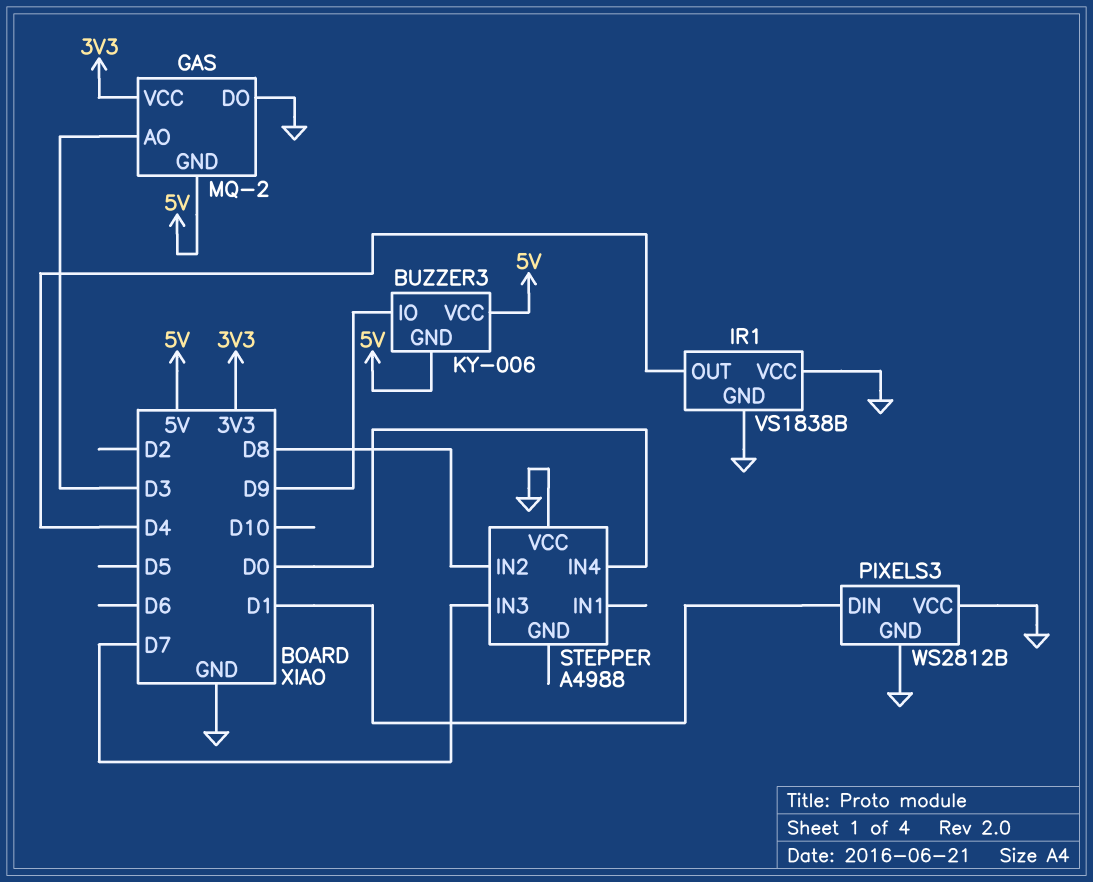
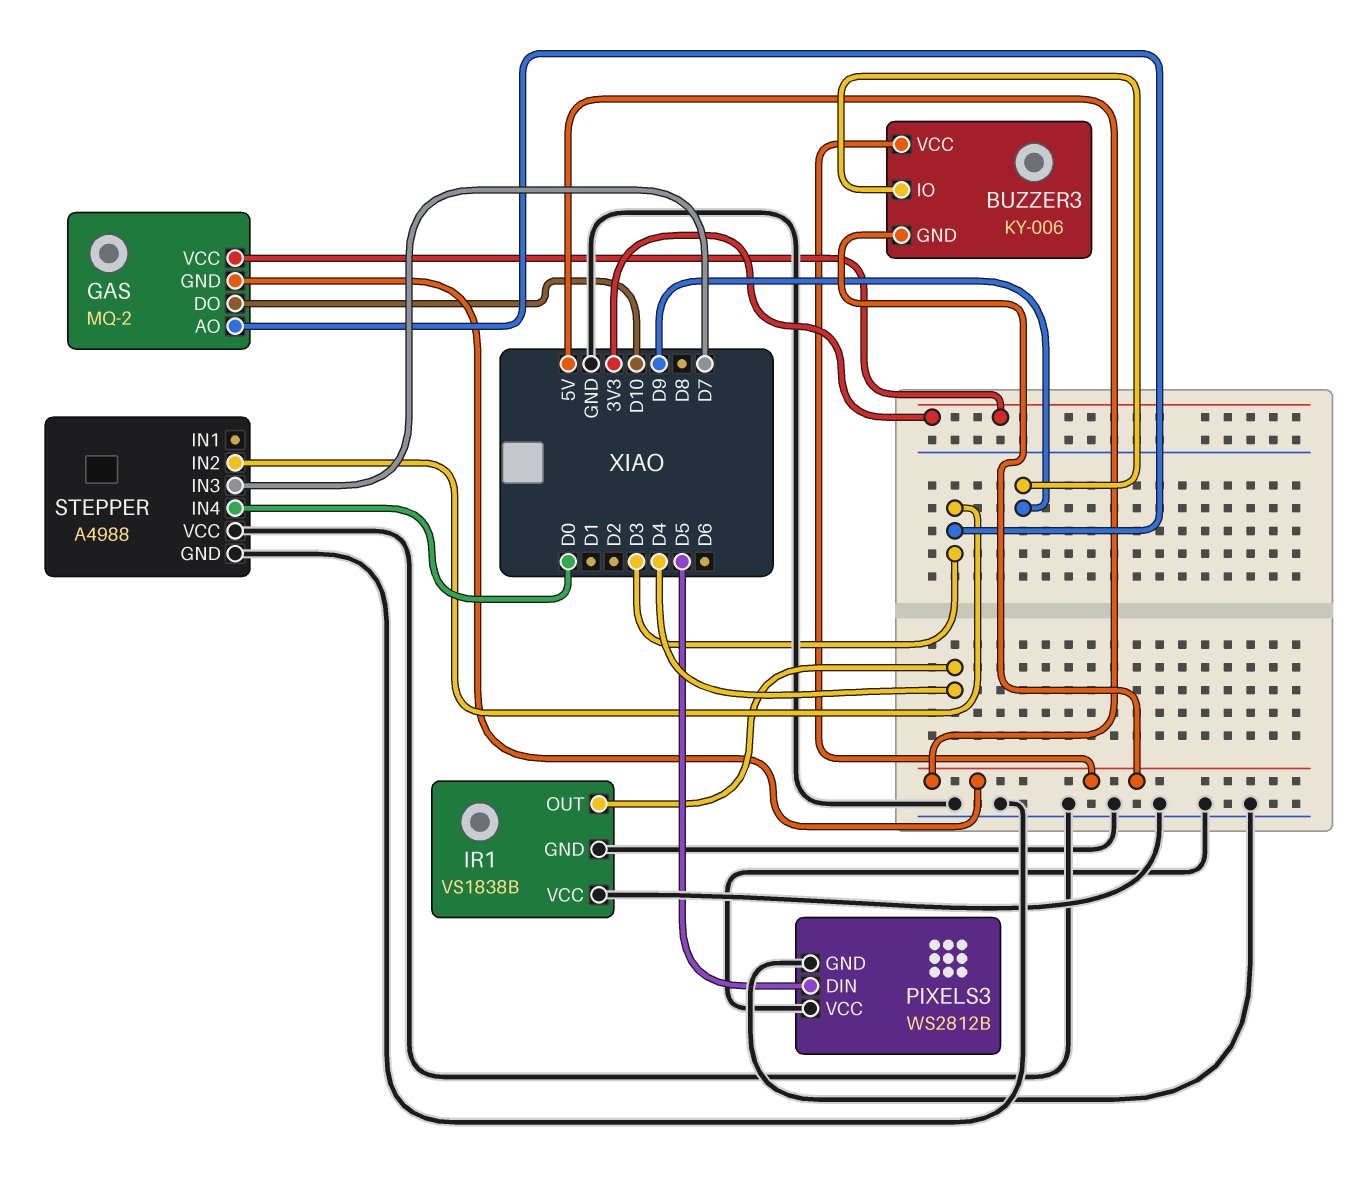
GAS pin DO: GND -> D10
PIXELS3 pin DIN: D1 -> D5
STEPPER pin GND: none -> GND
STEPPER pin IN2: D8 -> D3

